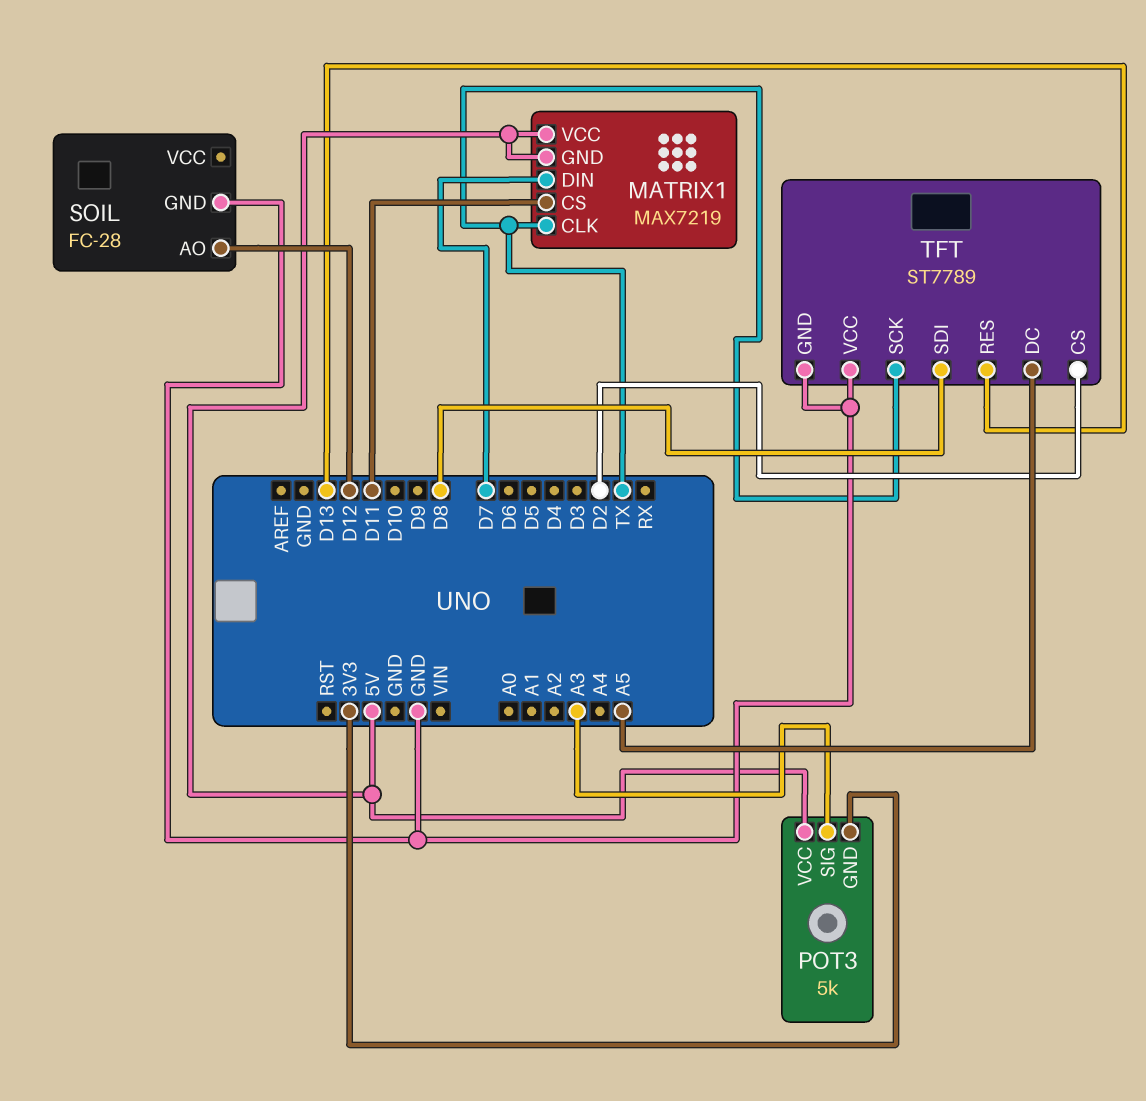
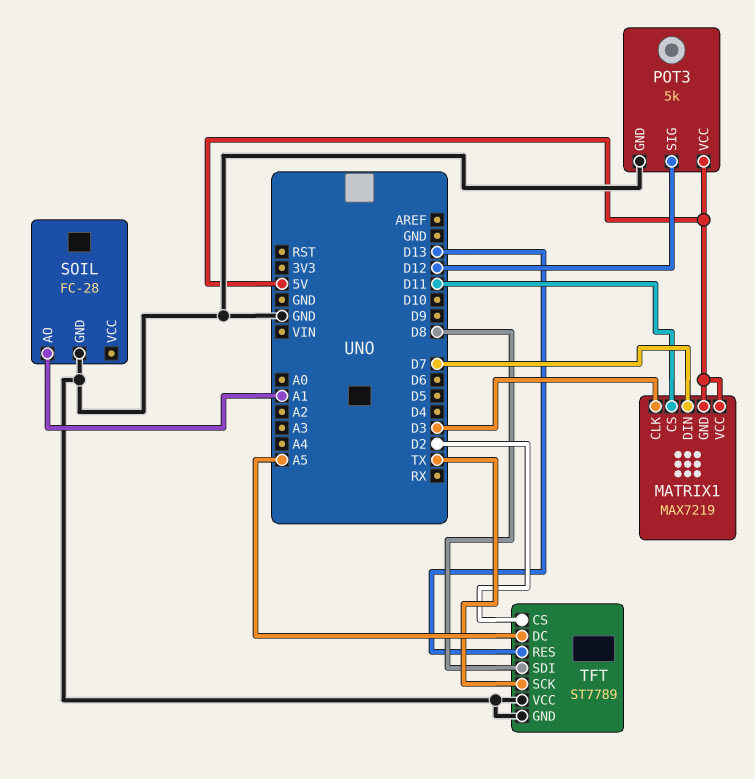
MATRIX1 pin CLK: TX -> D3
POT3 pin GND: 3V3 -> GND
POT3 pin SIG: A3 -> D12
SOIL pin AO: D12 -> A1

